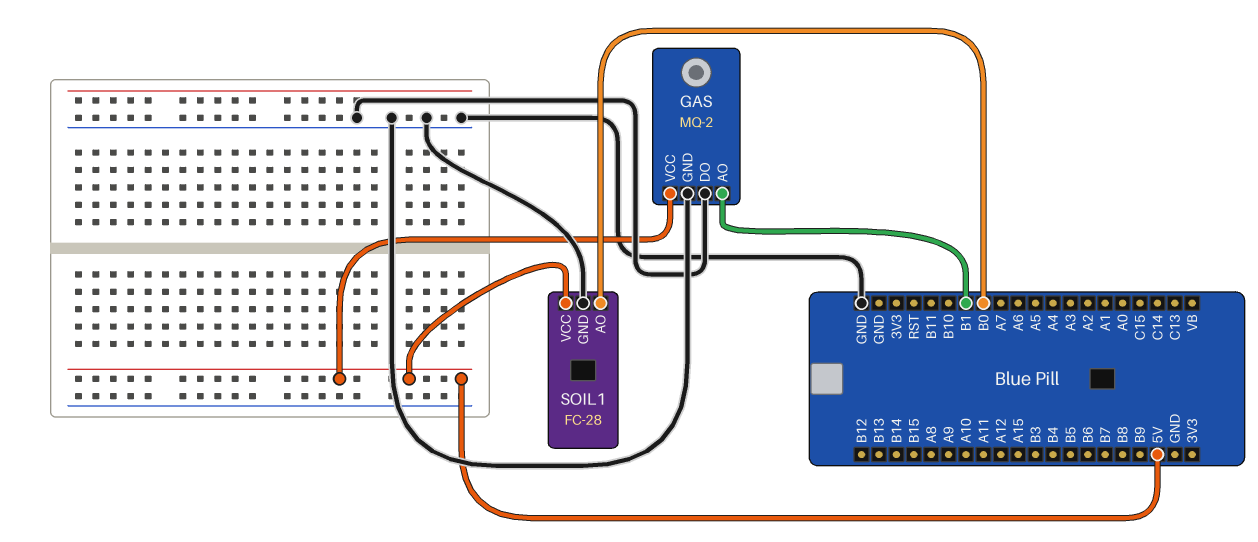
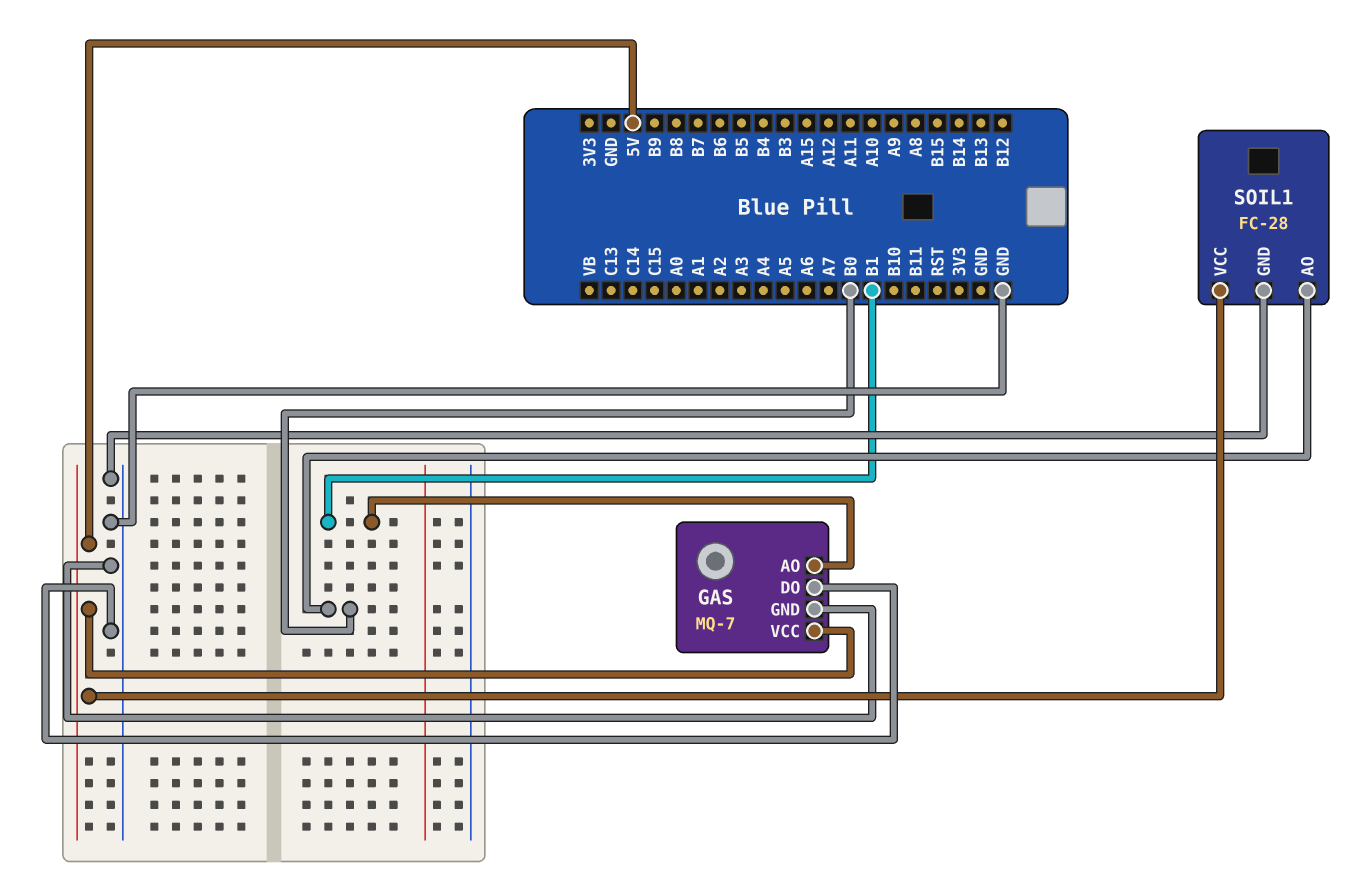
GAS: MQ-2 -> MQ-7

